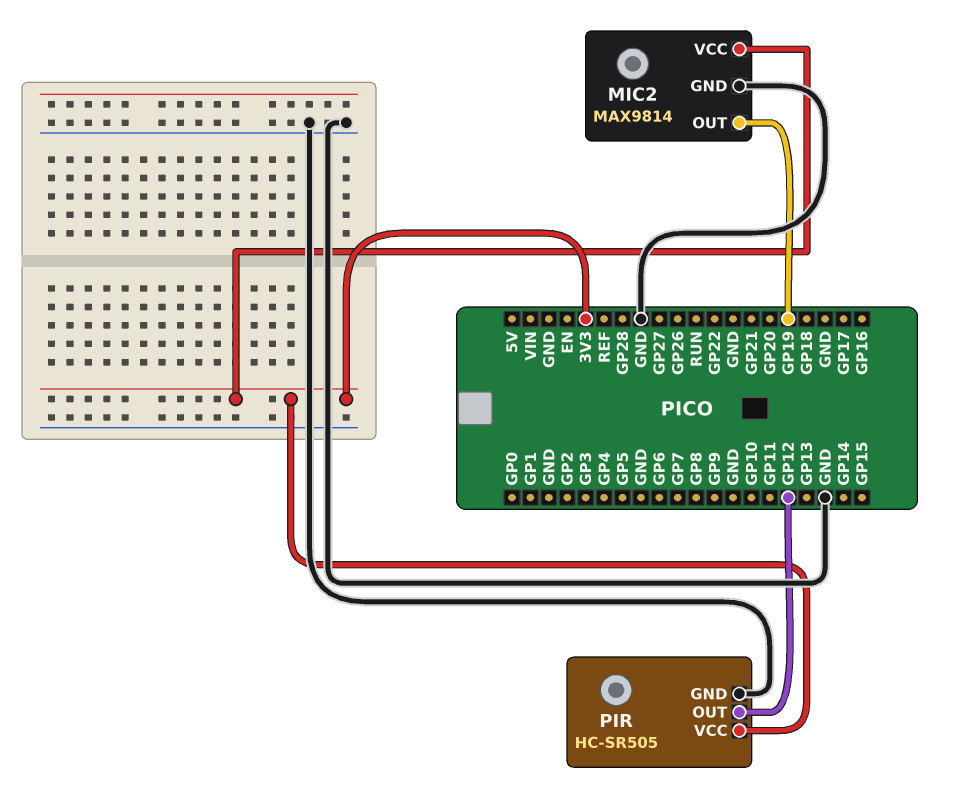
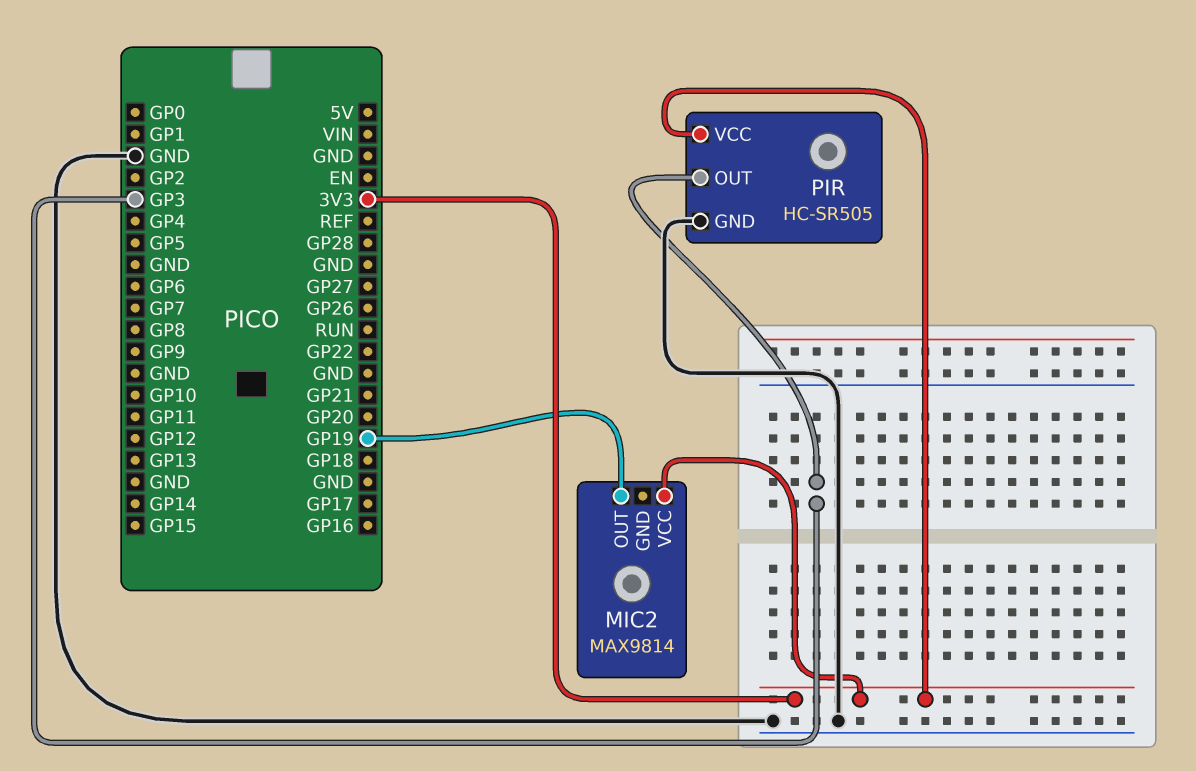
MIC2 pin GND: GND -> none
PIR pin OUT: GP12 -> GP3

